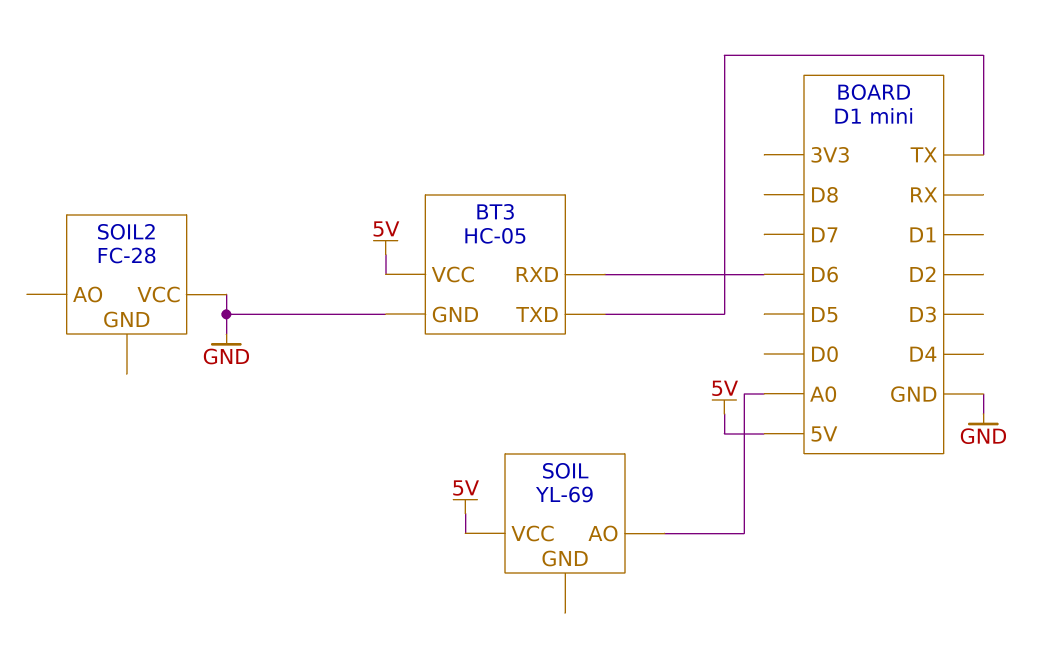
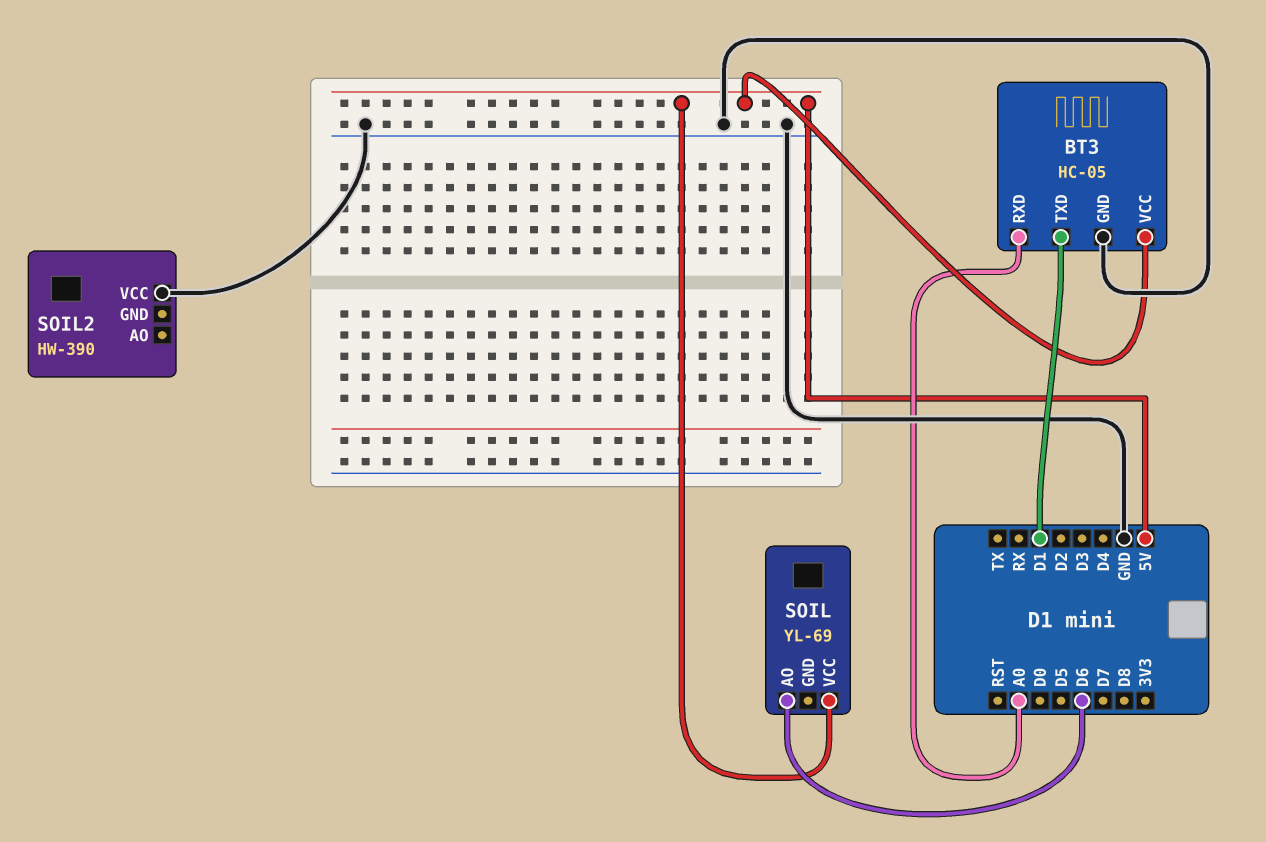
BT3 pin RXD: D6 -> A0
BT3 pin TXD: TX -> D1
SOIL pin AO: A0 -> D6
SOIL2: FC-28 -> HW-390

